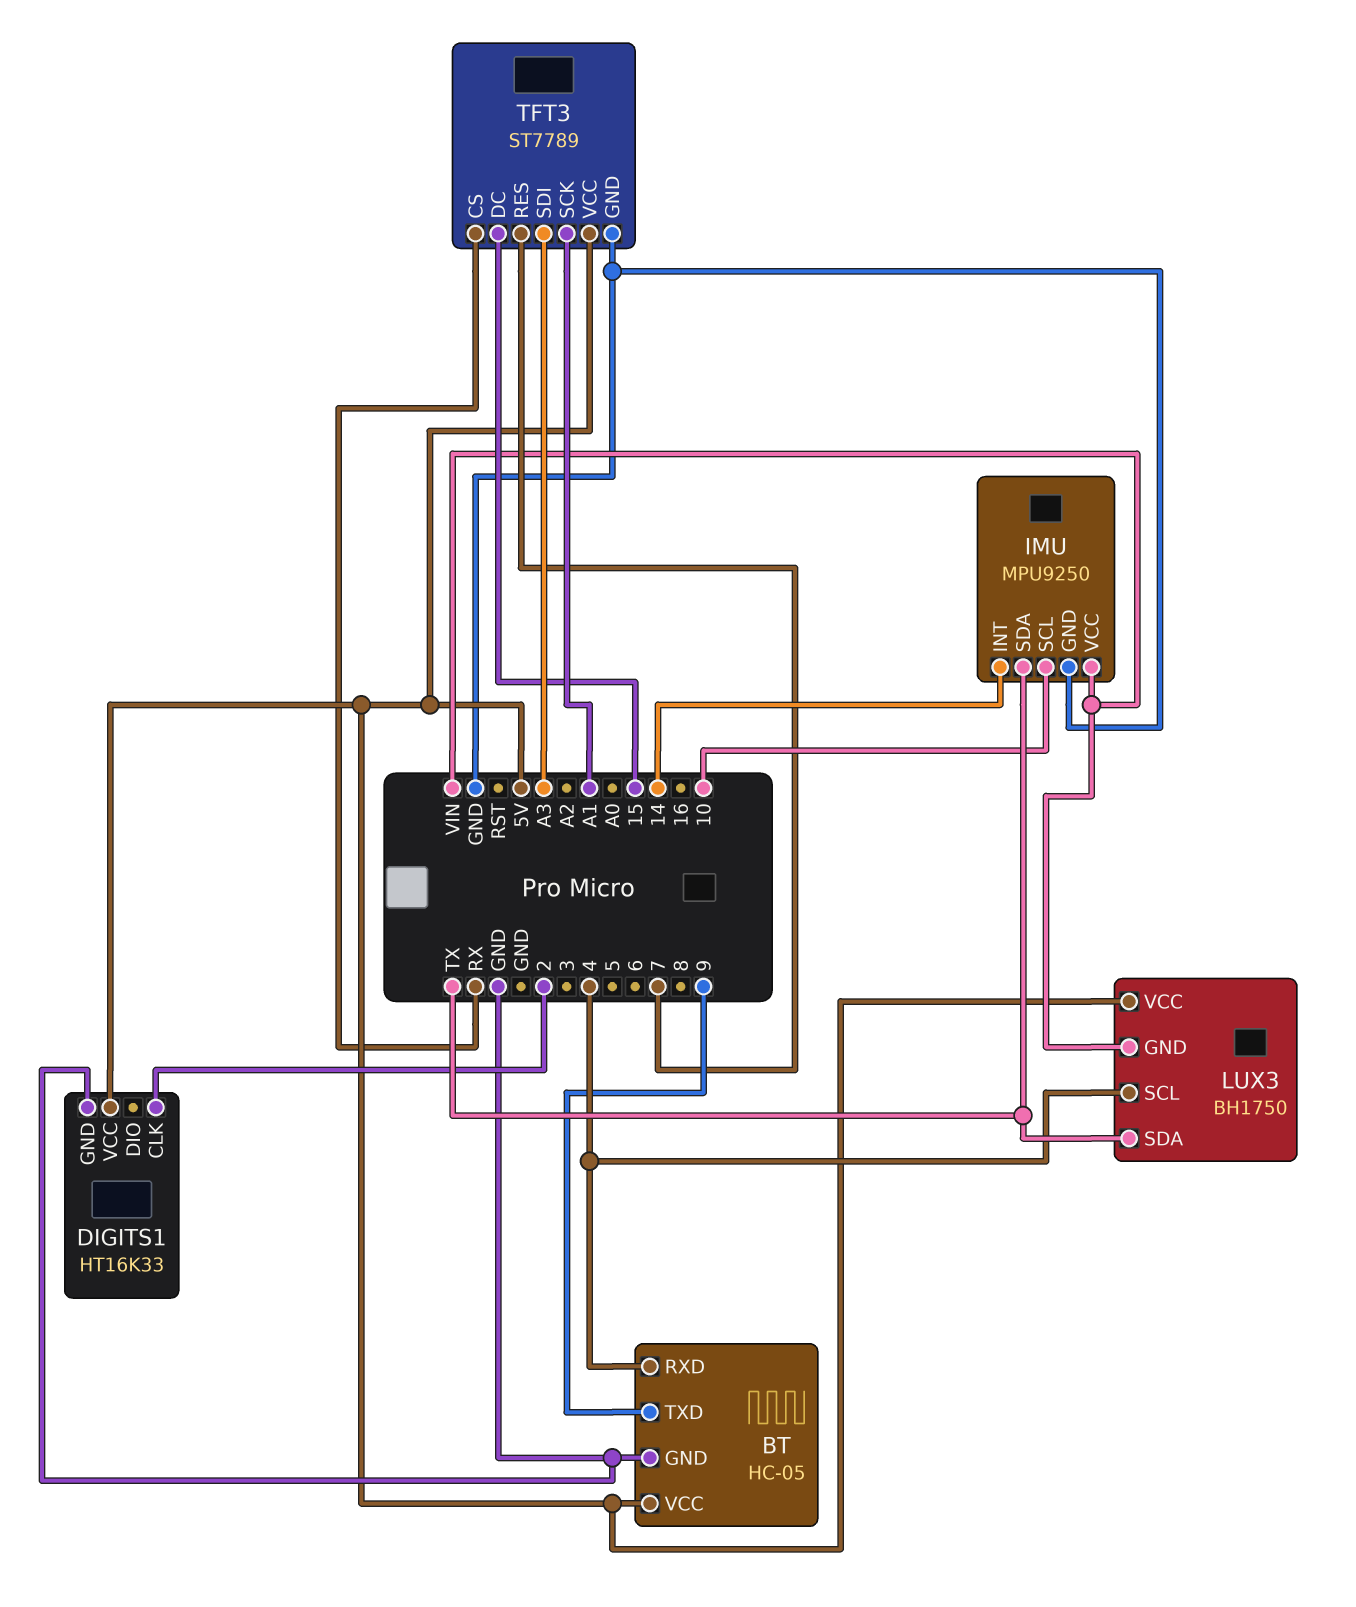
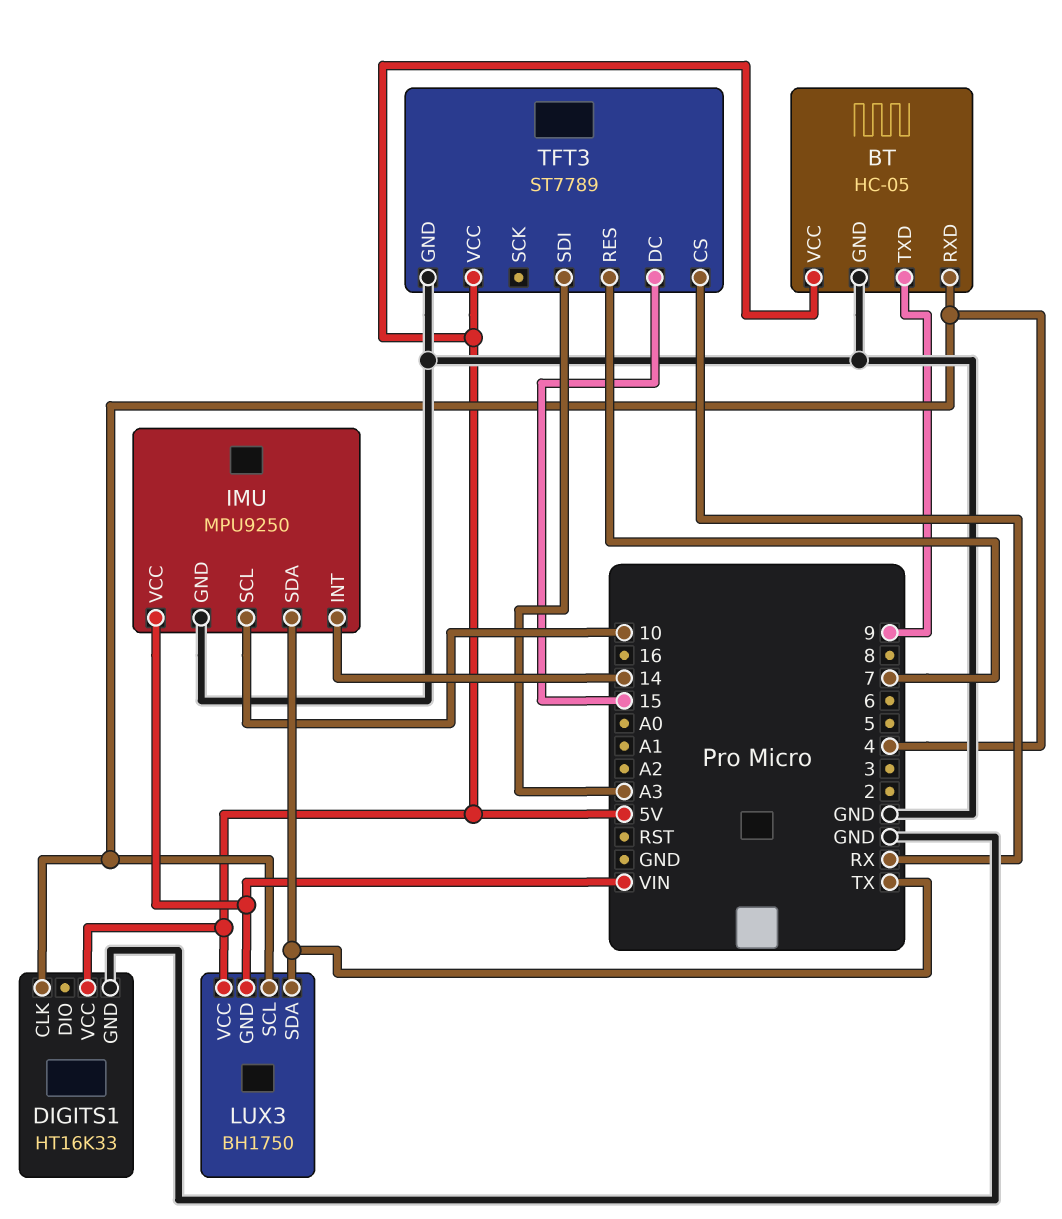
DIGITS1 pin CLK: 2 -> 4
TFT3 pin SCK: A1 -> none

